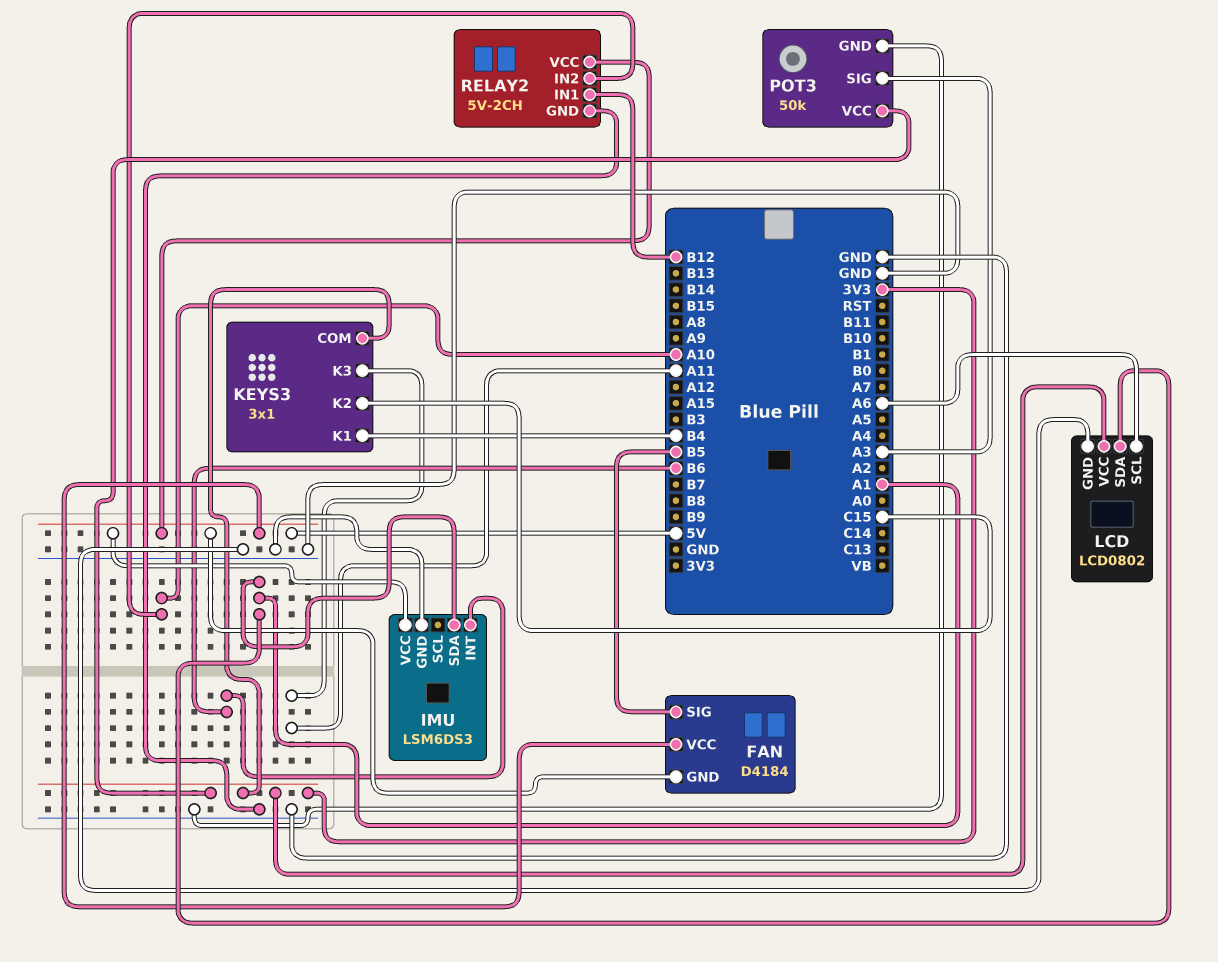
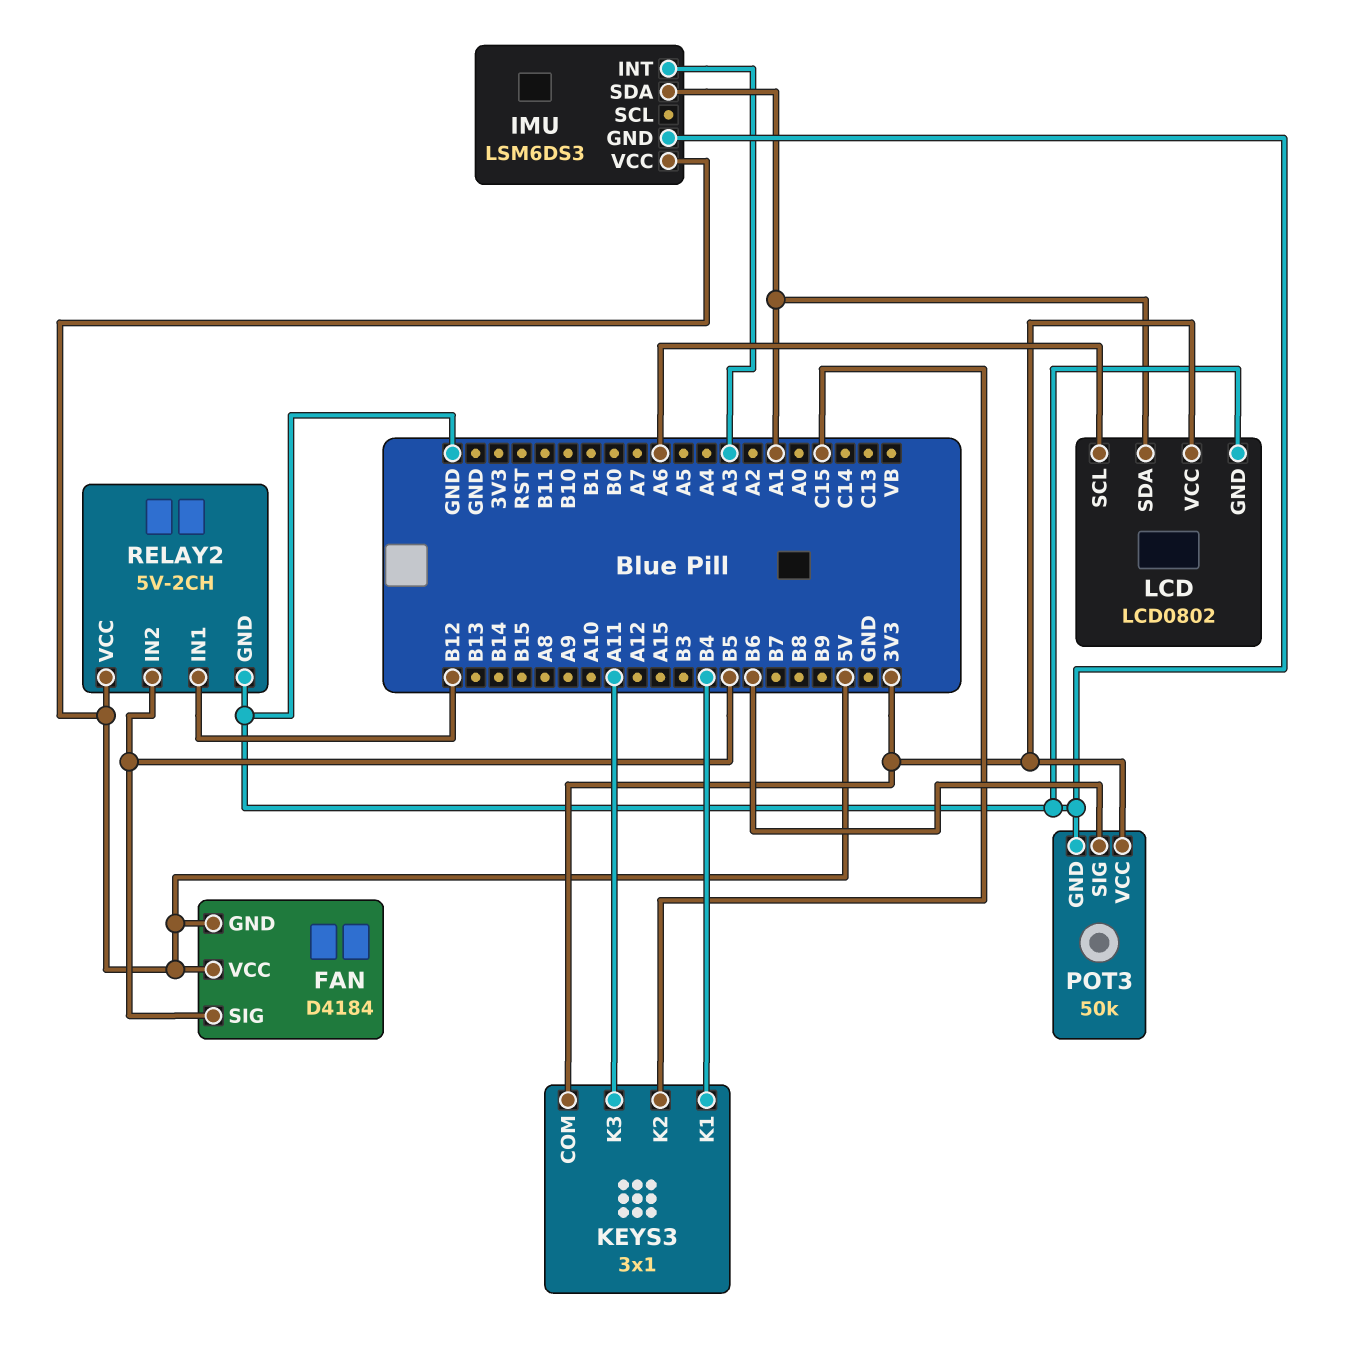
IMU pin INT: B6 -> A3
POT3 pin SIG: A3 -> B6
RELAY2 pin IN2: A10 -> B5

